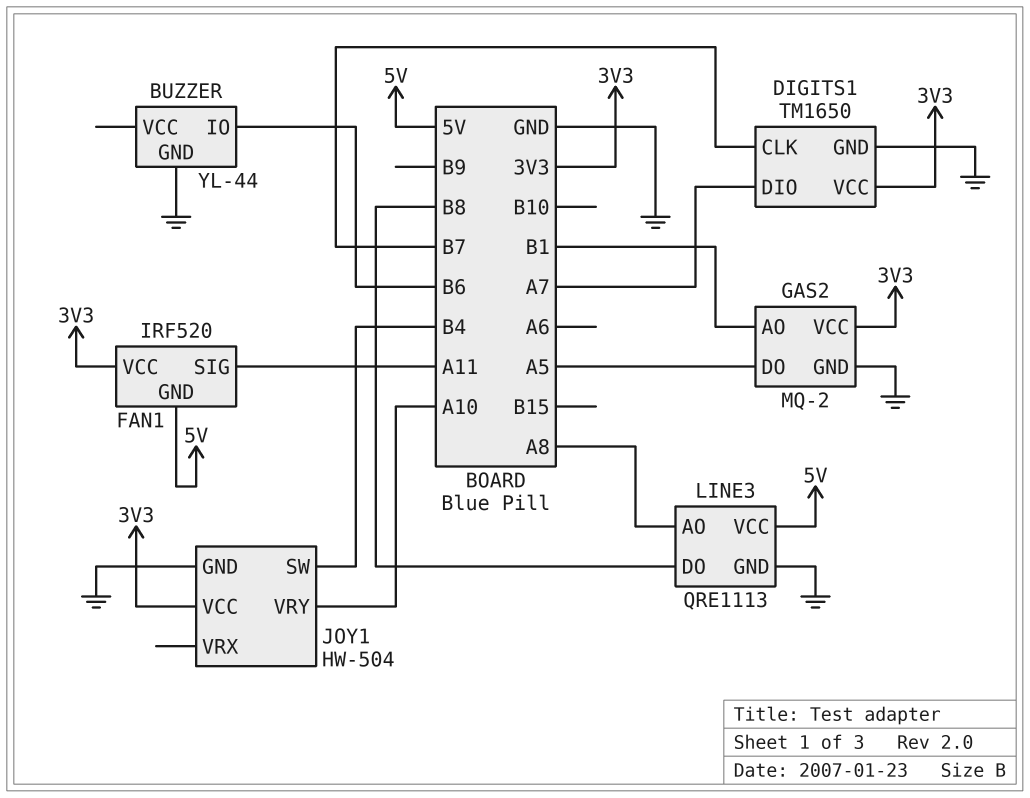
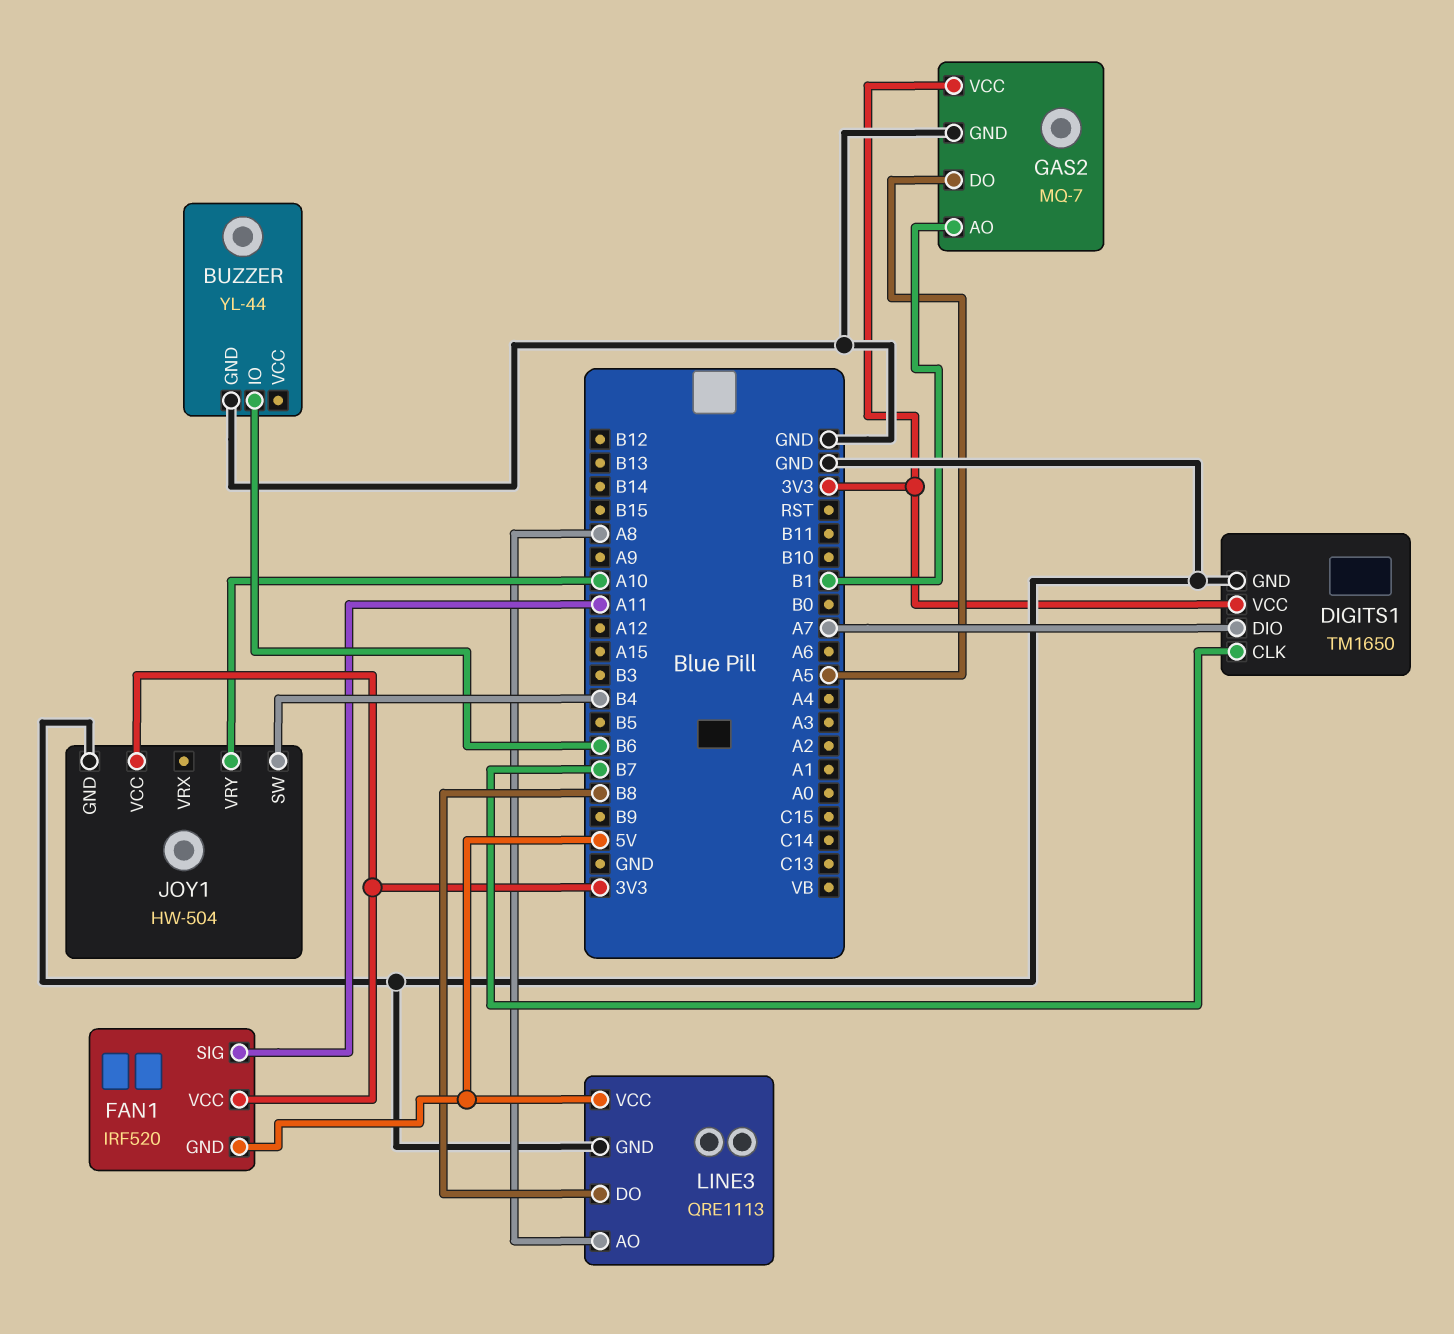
GAS2: MQ-2 -> MQ-7

